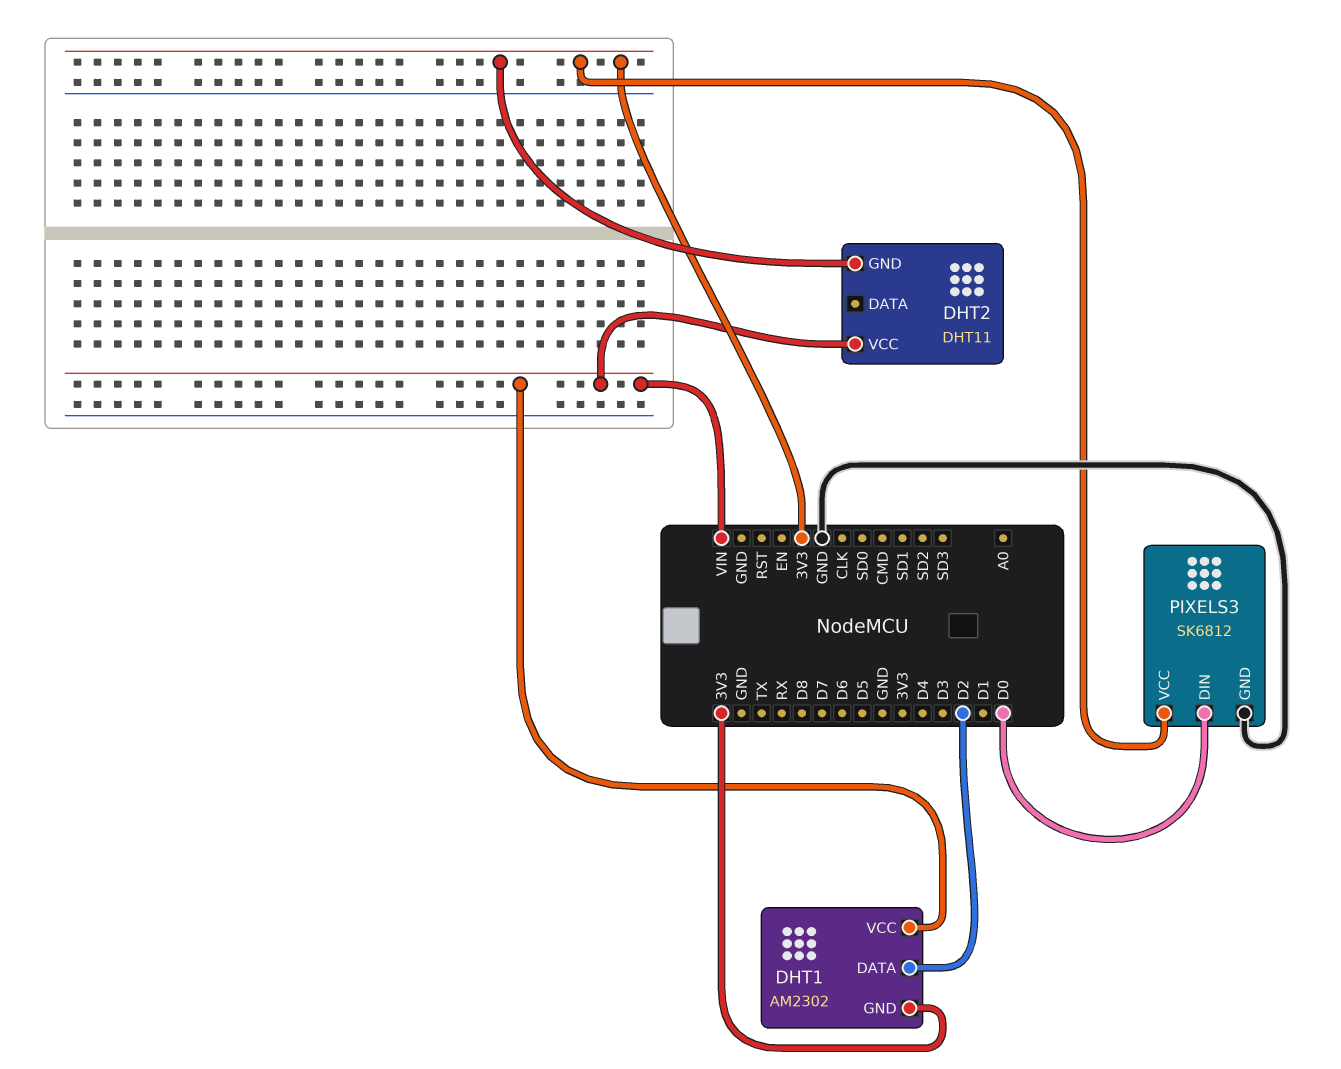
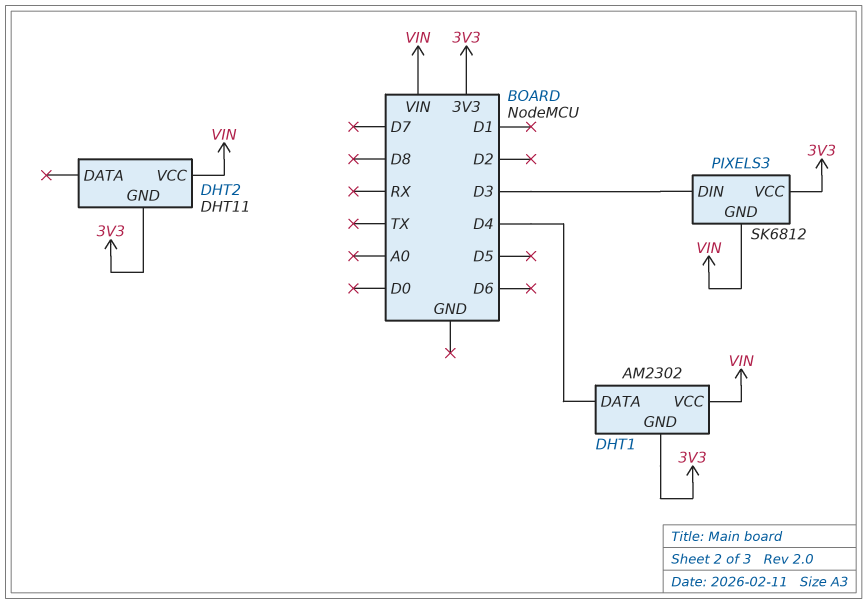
DHT1 pin DATA: D2 -> D4
PIXELS3 pin DIN: D0 -> D3
PIXELS3 pin GND: GND -> VIN

